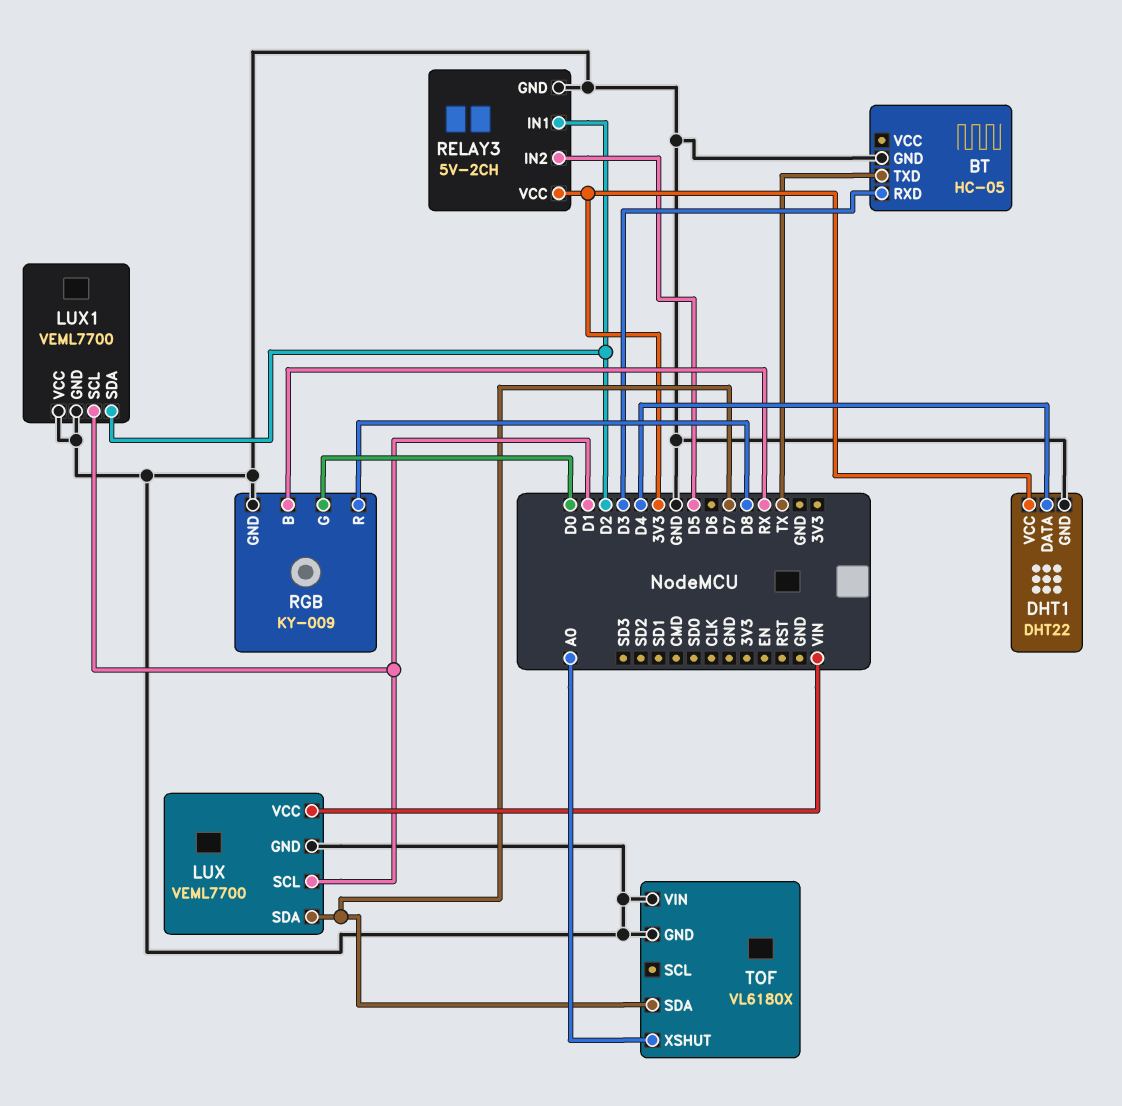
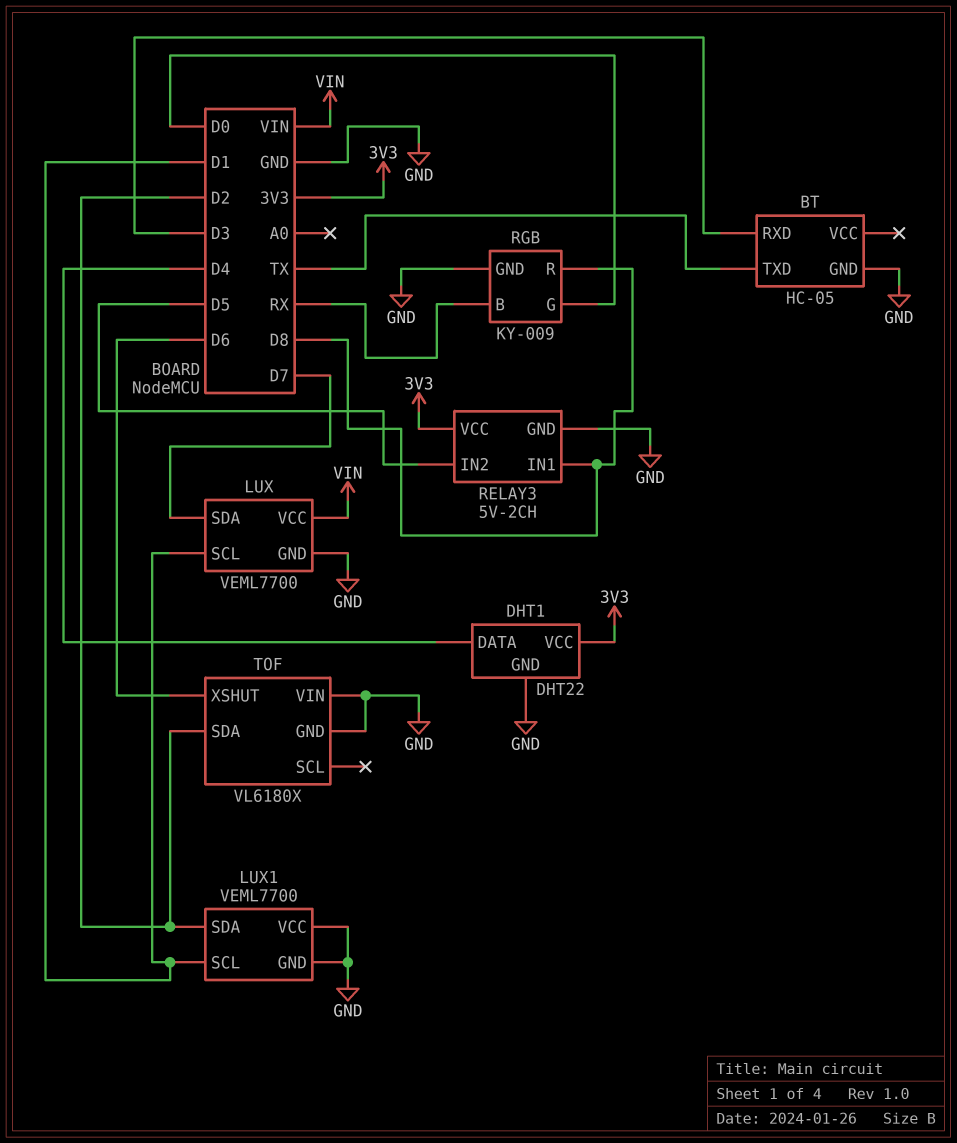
RELAY3 pin IN1: D2 -> D8
TOF pin SDA: D7 -> D2
TOF pin XSHUT: A0 -> D6

